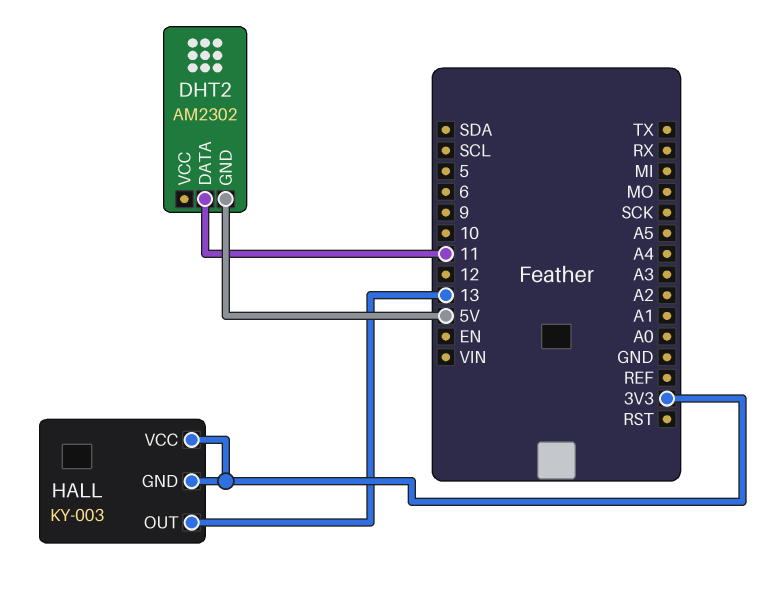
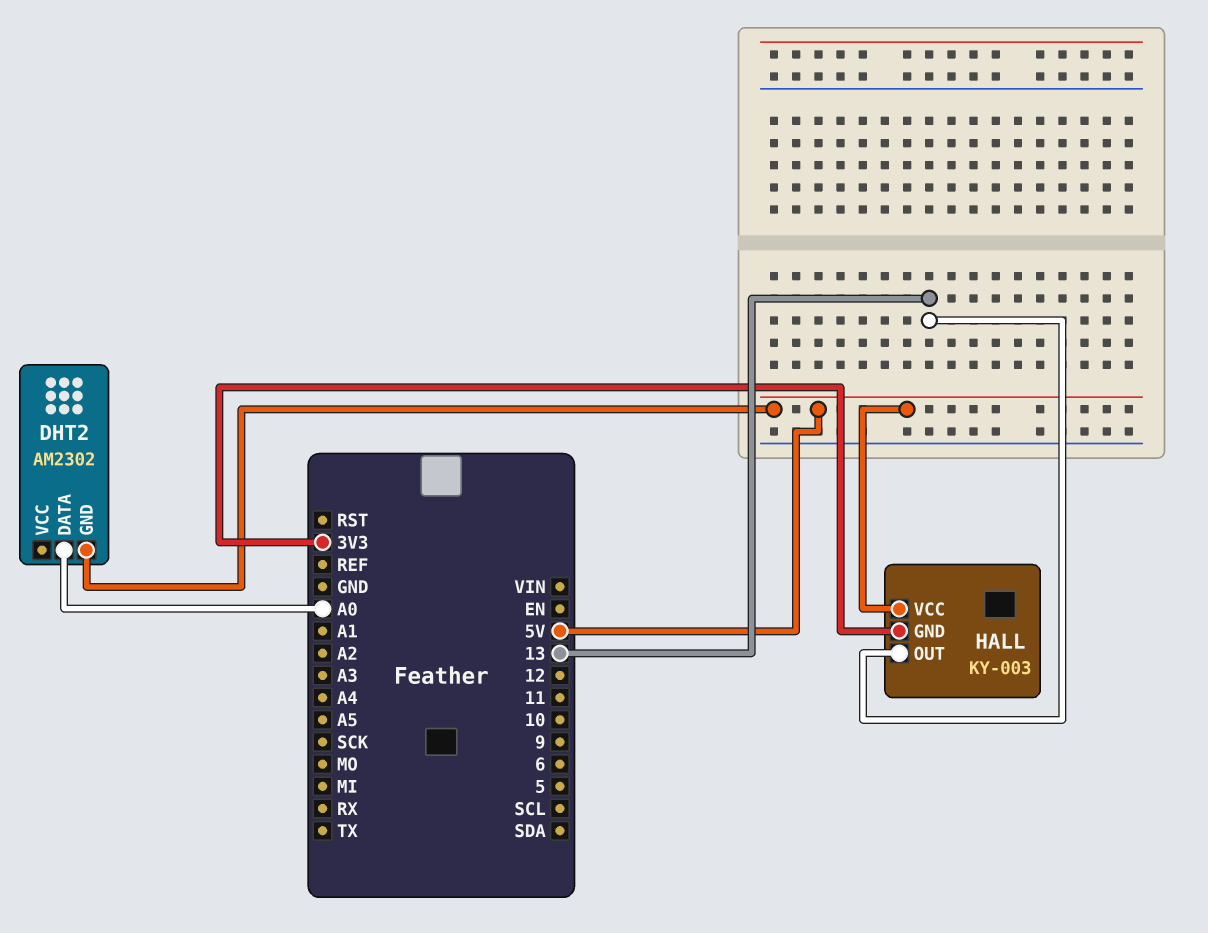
DHT2 pin DATA: 11 -> A0
HALL pin VCC: 3V3 -> 5V

